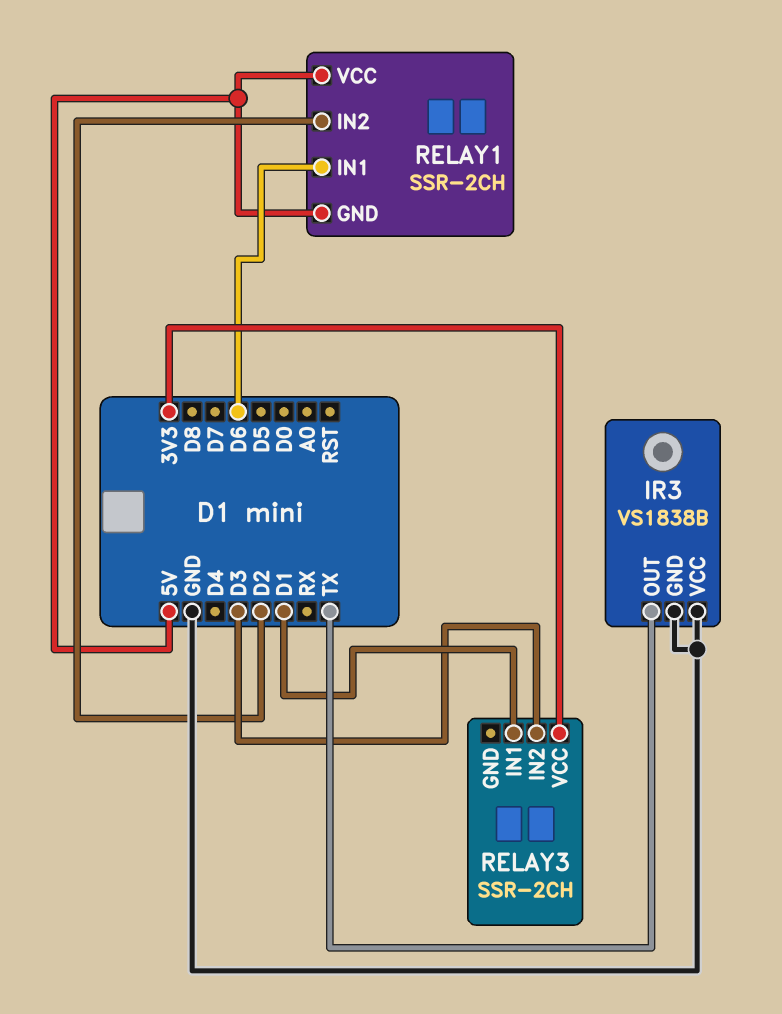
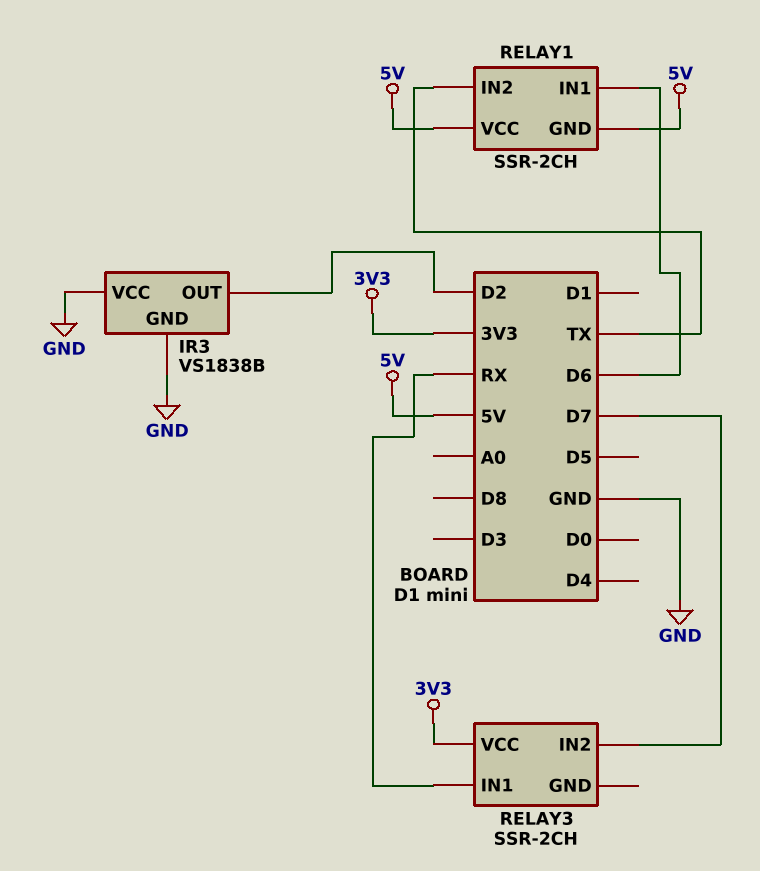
IR3 pin OUT: TX -> D2
RELAY1 pin IN2: D2 -> TX
RELAY3 pin IN1: D1 -> RX
RELAY3 pin IN2: D3 -> D7

